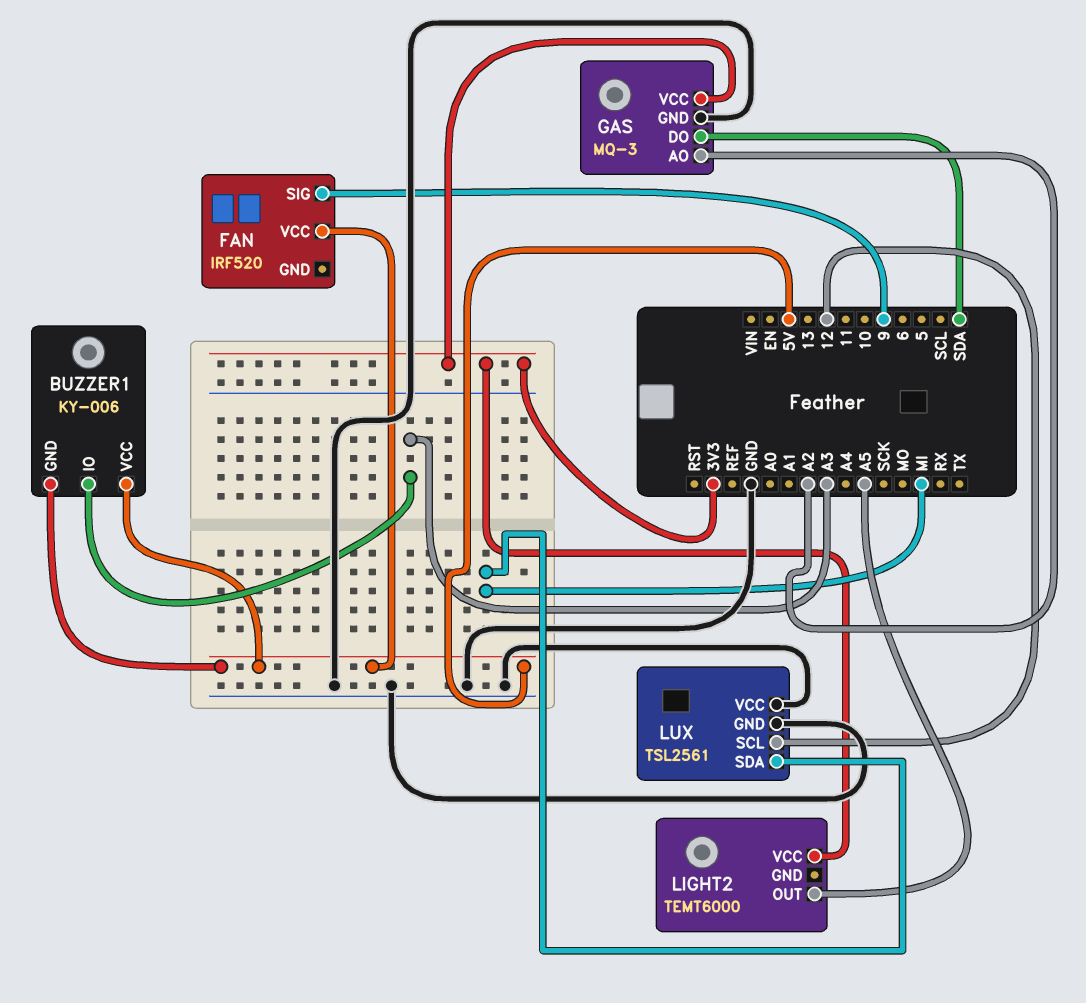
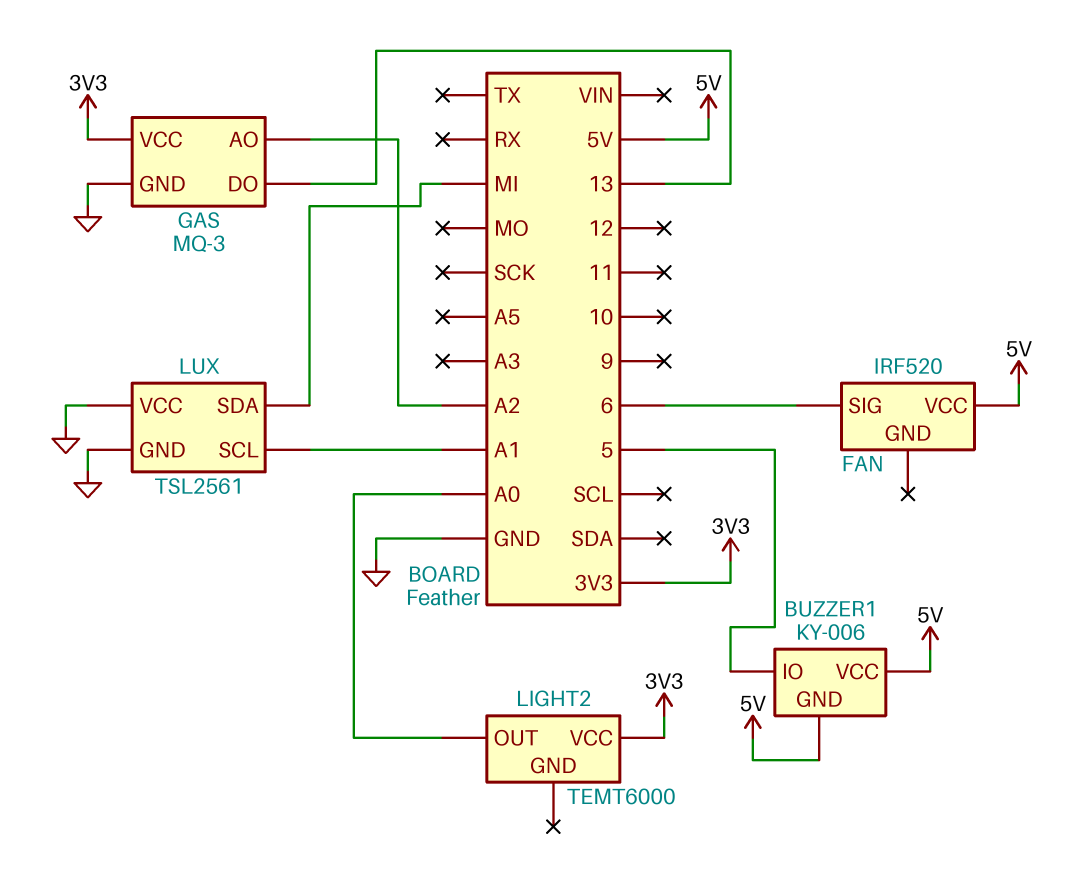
BUZZER1 pin IO: A3 -> 5
FAN pin SIG: 9 -> 6
GAS pin DO: SDA -> 13
LIGHT2 pin OUT: A5 -> A0
LUX pin SCL: 12 -> A1

